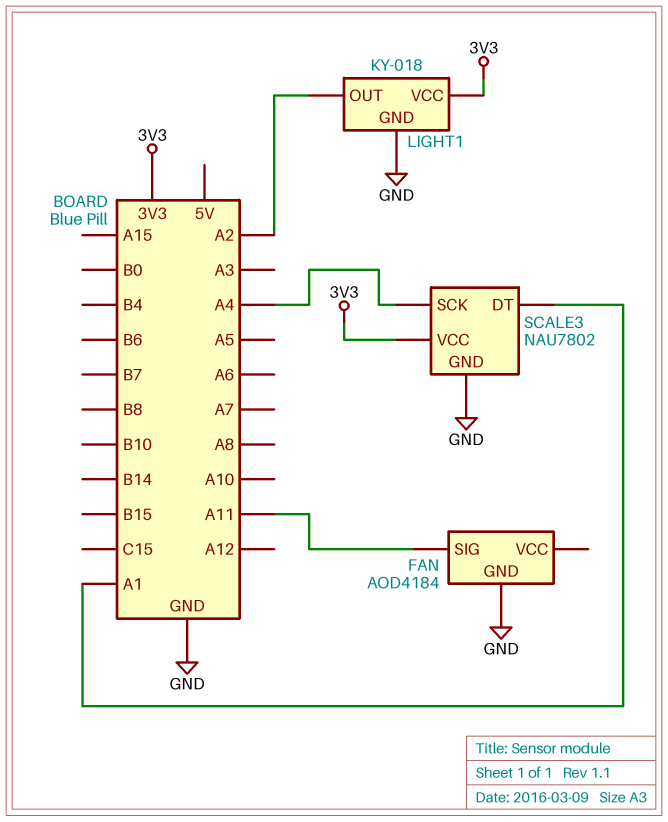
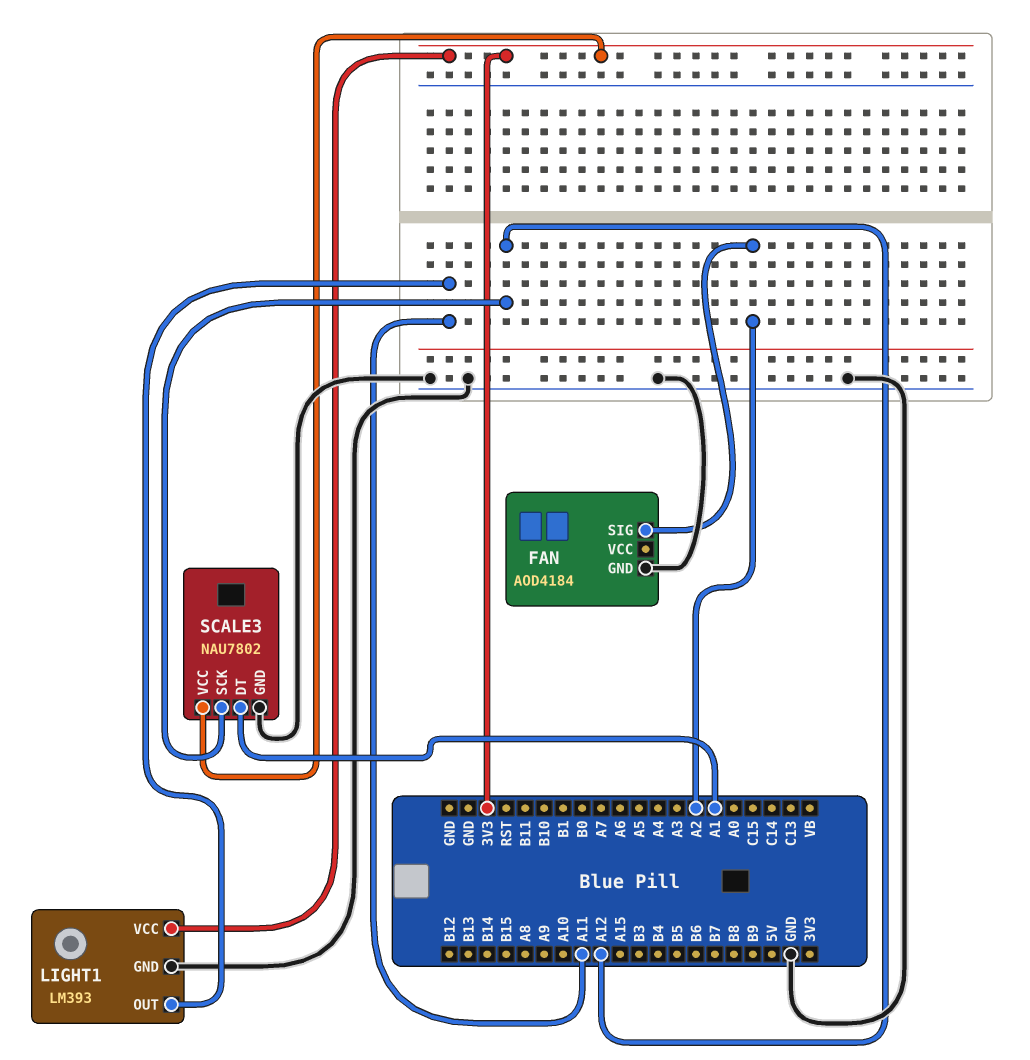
FAN pin SIG: A11 -> A2
LIGHT1: KY-018 -> LM393
LIGHT1 pin OUT: A2 -> A11
SCALE3 pin SCK: A4 -> A12

